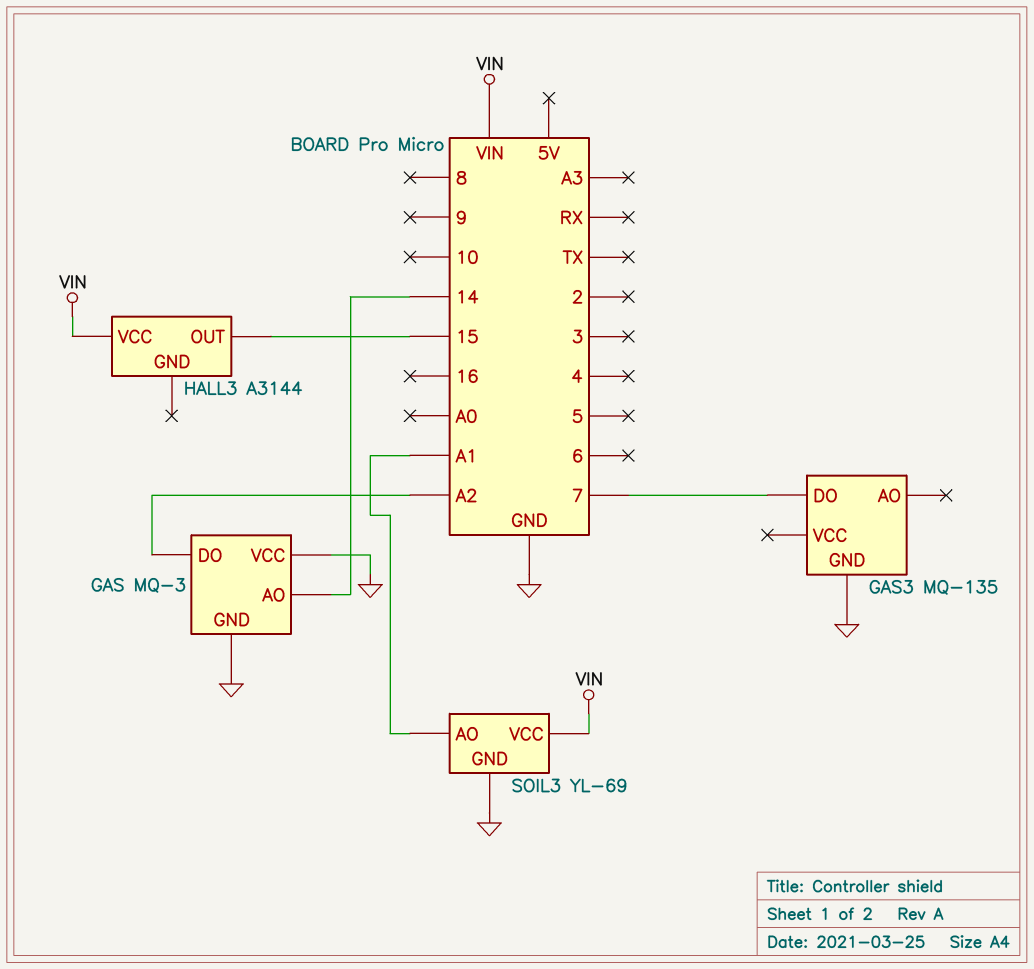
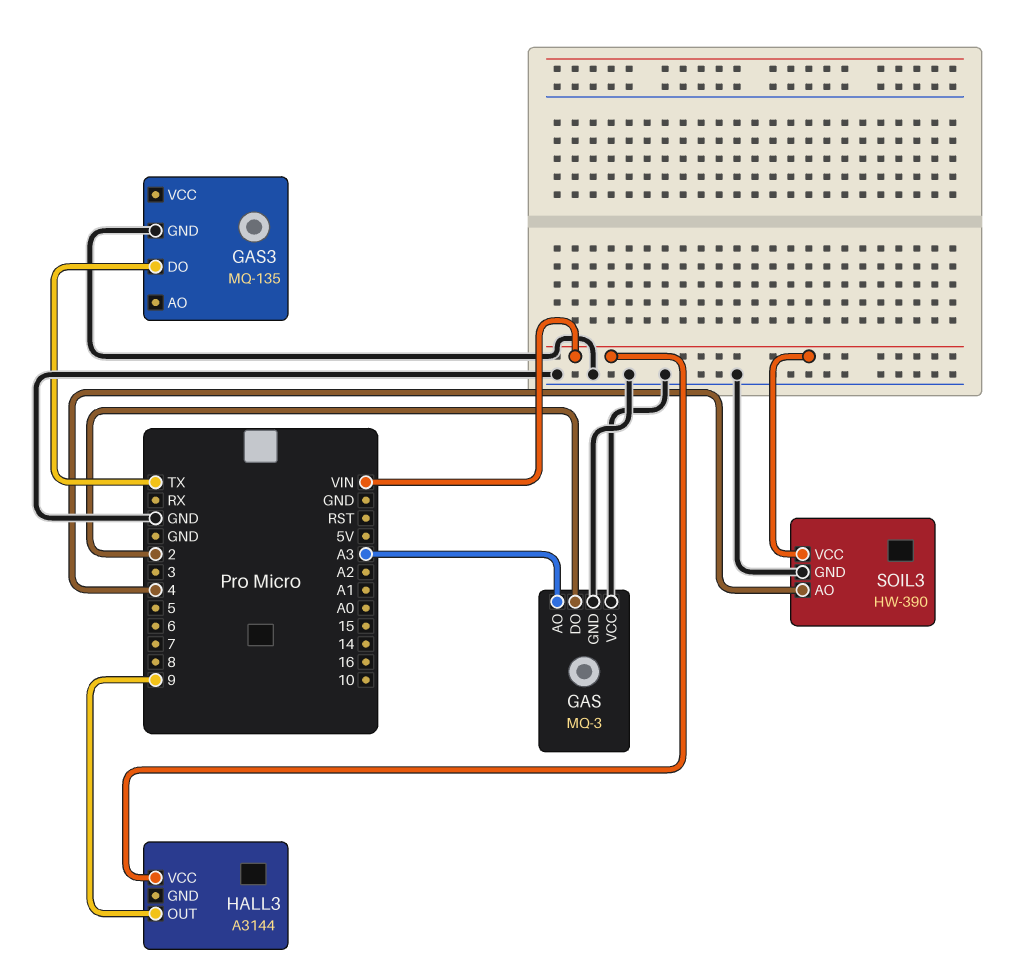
GAS pin AO: 14 -> A3
GAS pin DO: A2 -> 2
GAS3 pin DO: 7 -> TX
HALL3 pin OUT: 15 -> 9
SOIL3: YL-69 -> HW-390
SOIL3 pin AO: A1 -> 4

